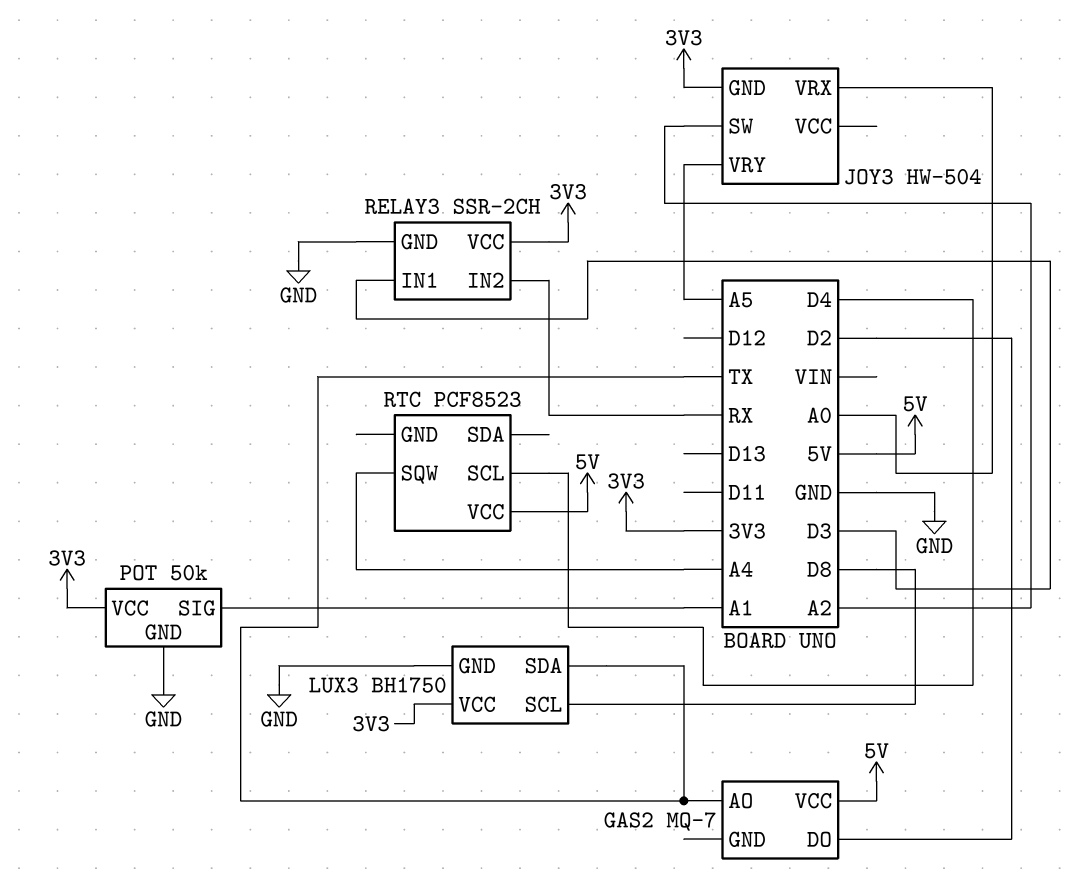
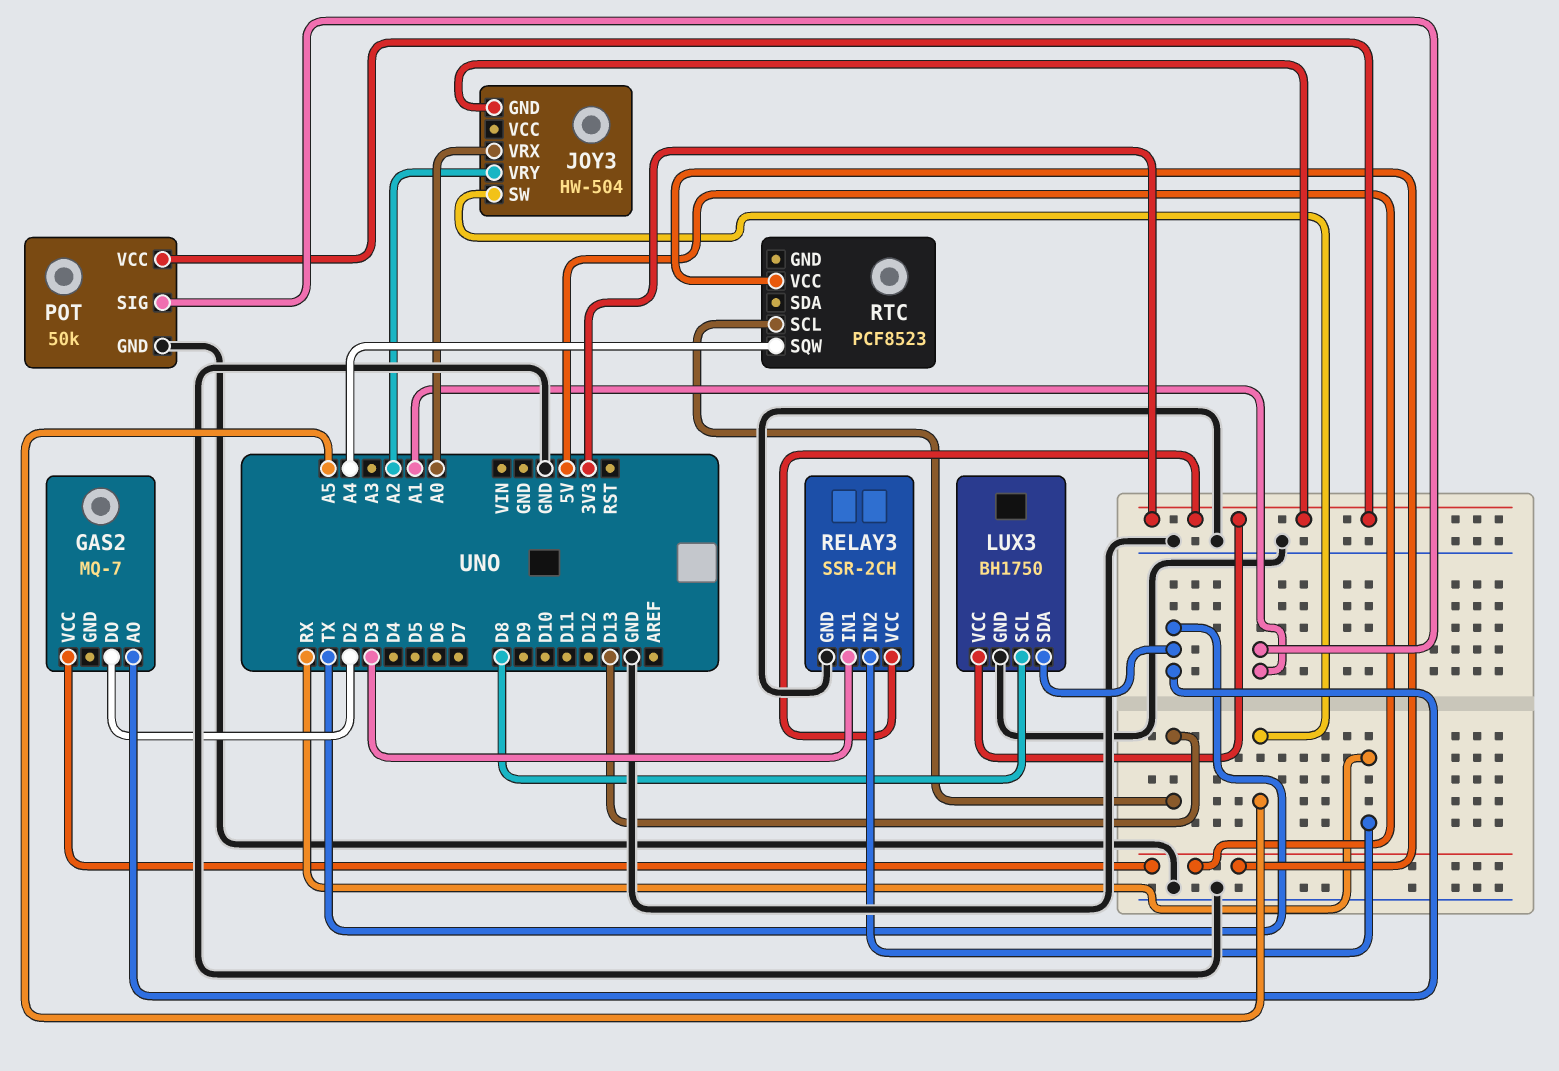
JOY3 pin SW: A2 -> A5
JOY3 pin VRY: A5 -> A2
RTC pin SCL: D4 -> D13

